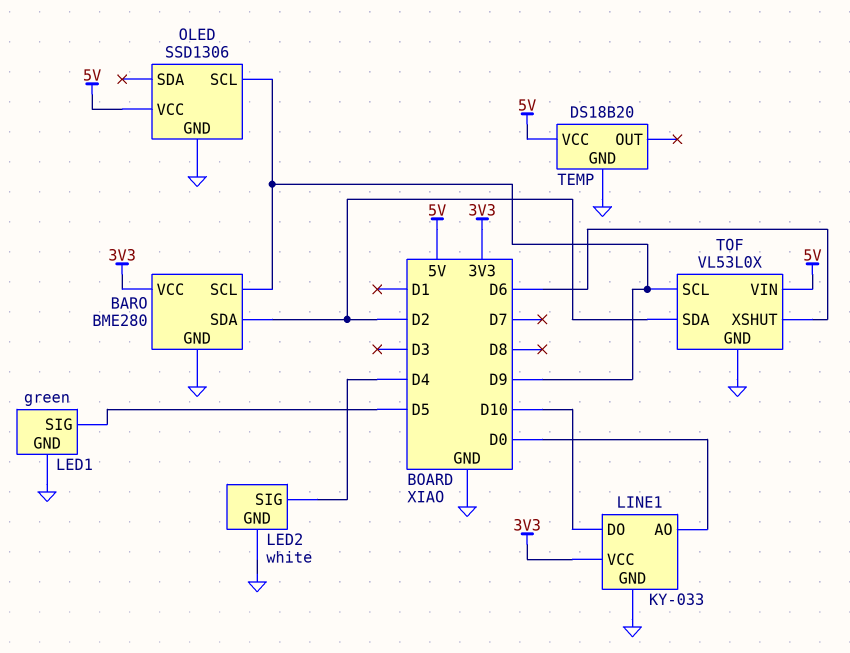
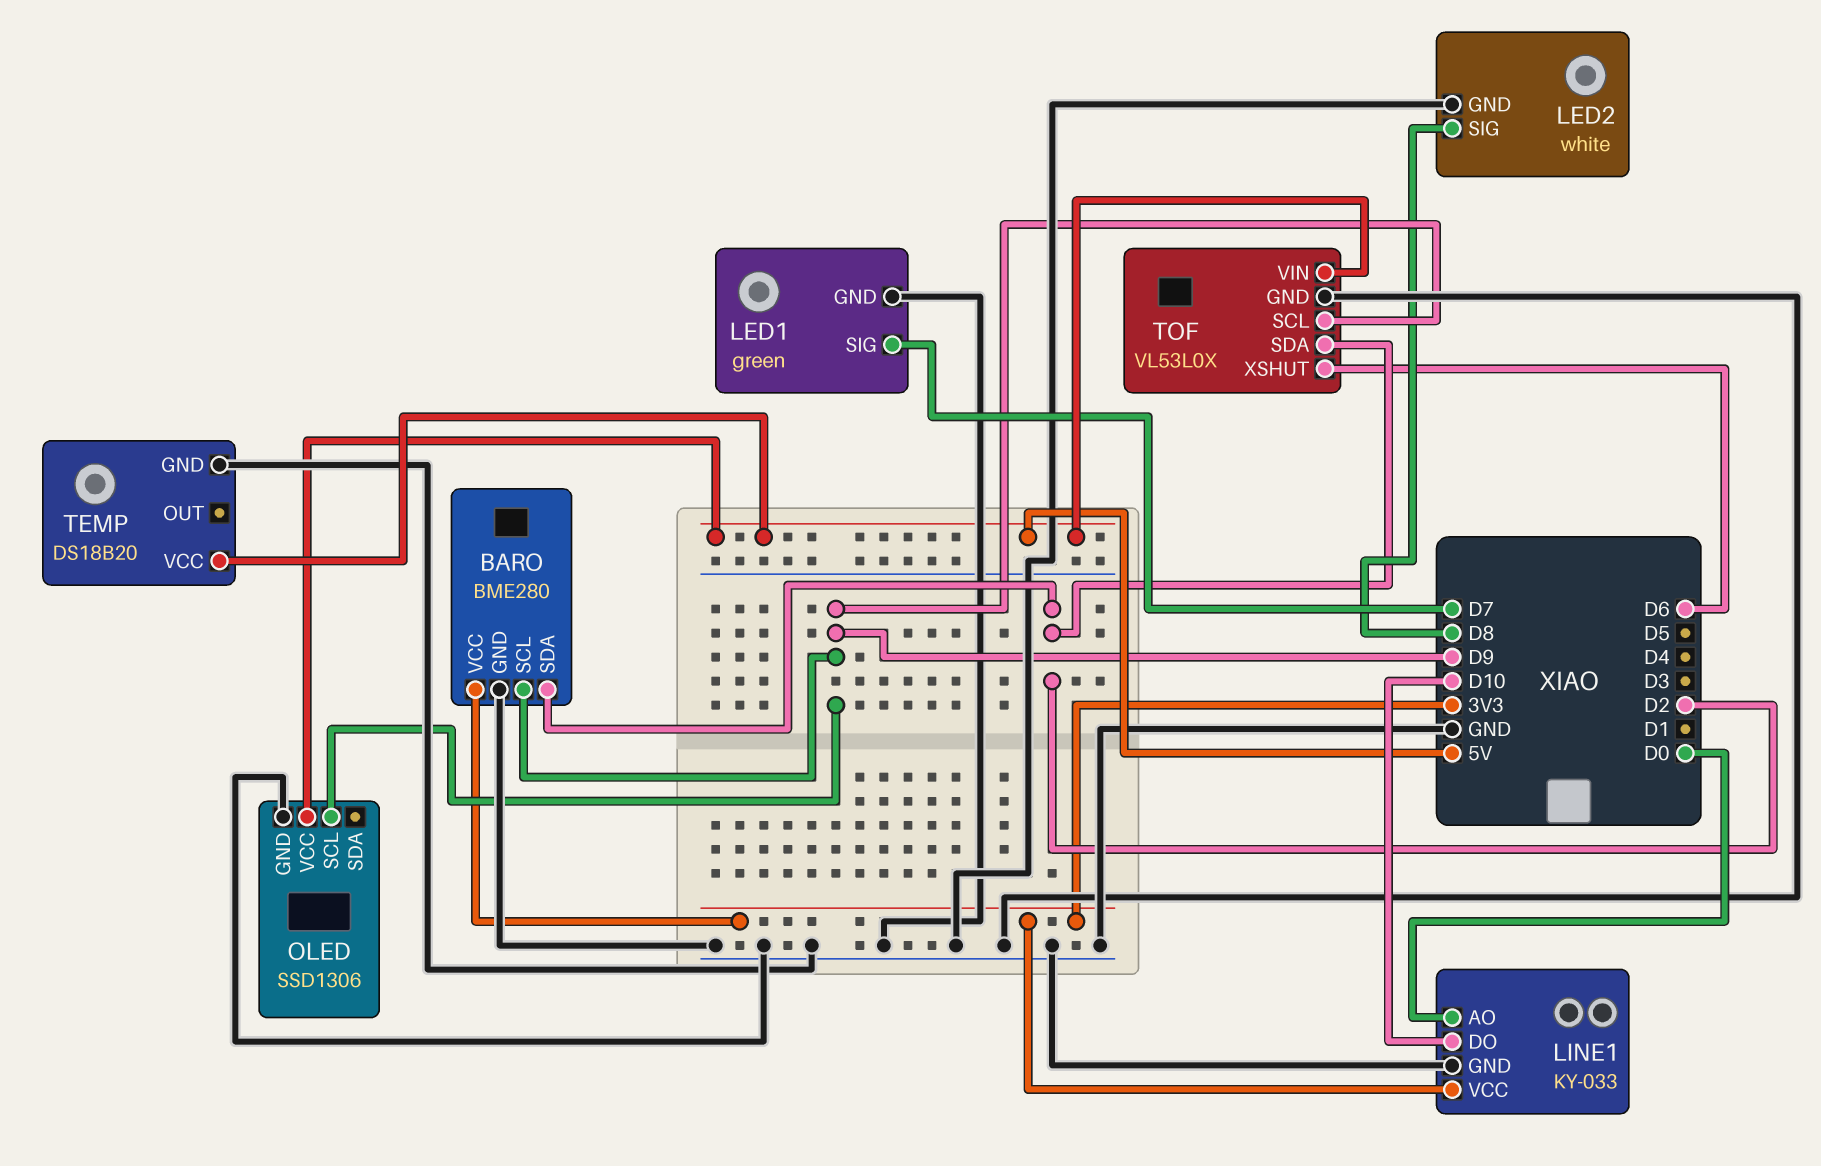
LED1 pin SIG: D5 -> D7
LED2 pin SIG: D4 -> D8

